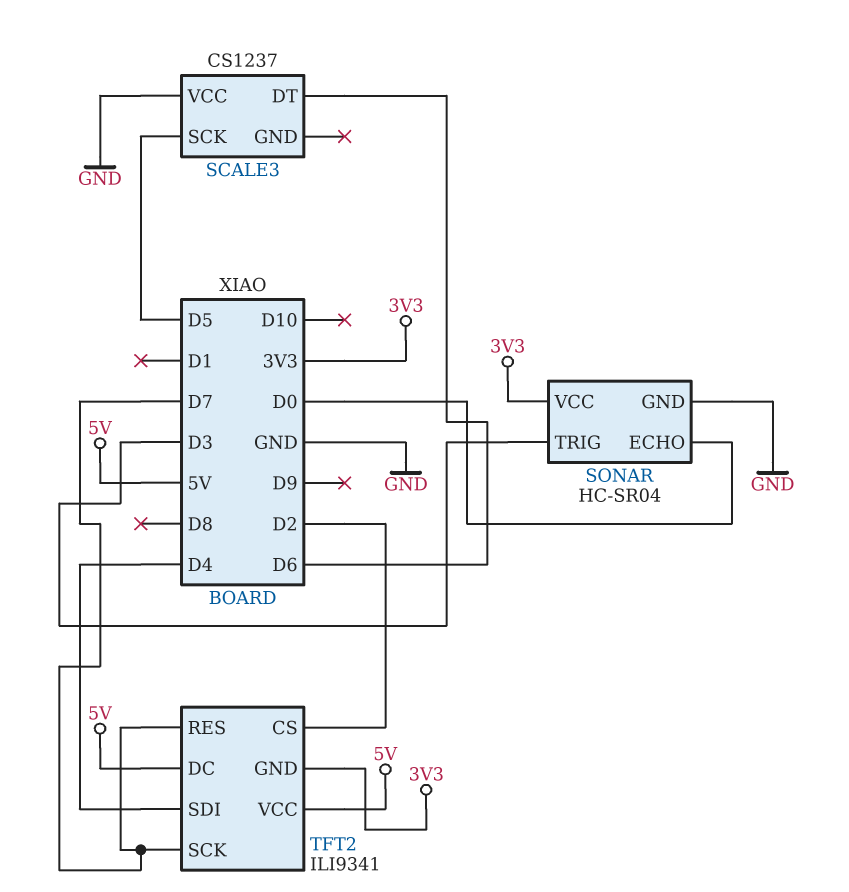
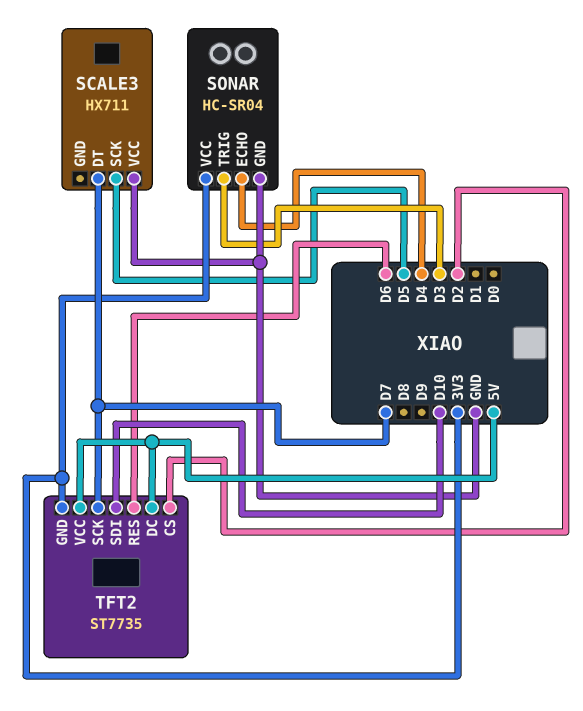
SCALE3: CS1237 -> HX711
SCALE3 pin DT: D6 -> D7
SONAR pin ECHO: D0 -> D4
TFT2: ILI9341 -> ST7735
TFT2 pin RES: D7 -> D6
TFT2 pin SDI: D4 -> D10

